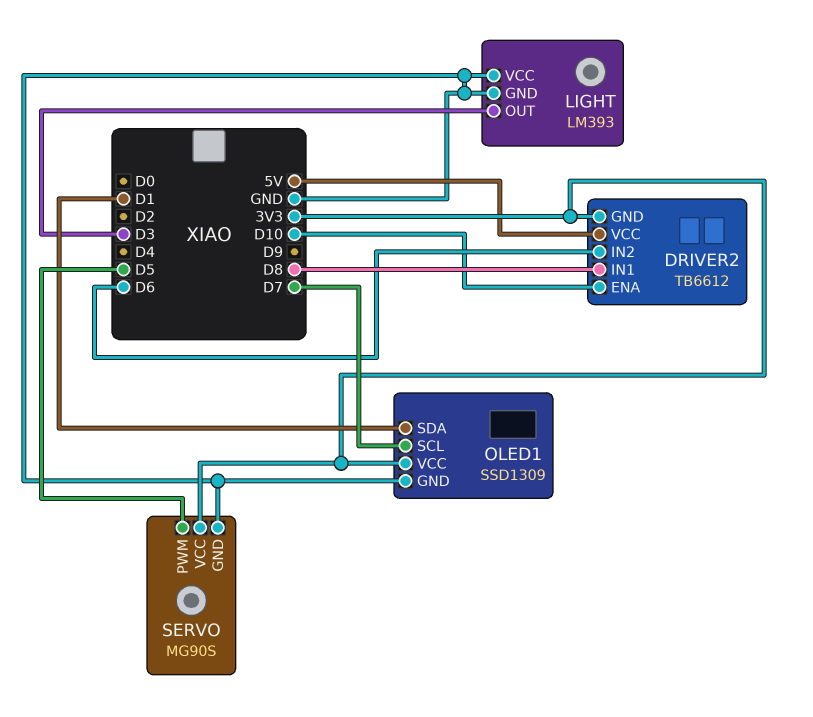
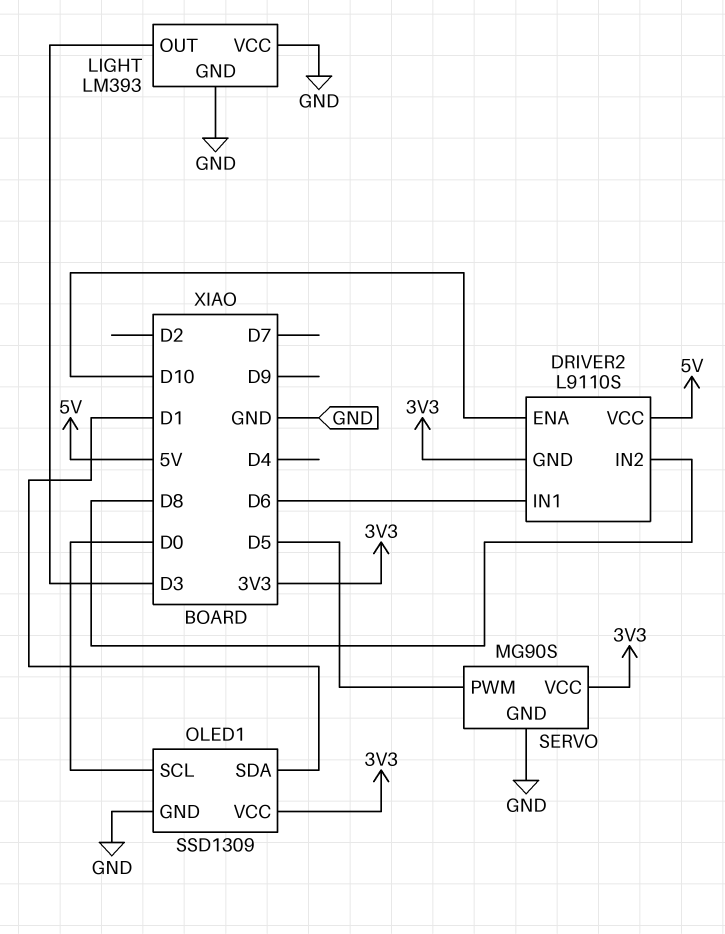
DRIVER2: TB6612 -> L9110S
DRIVER2 pin IN1: D8 -> D6
DRIVER2 pin IN2: D6 -> D8
OLED1 pin SCL: D7 -> D0

